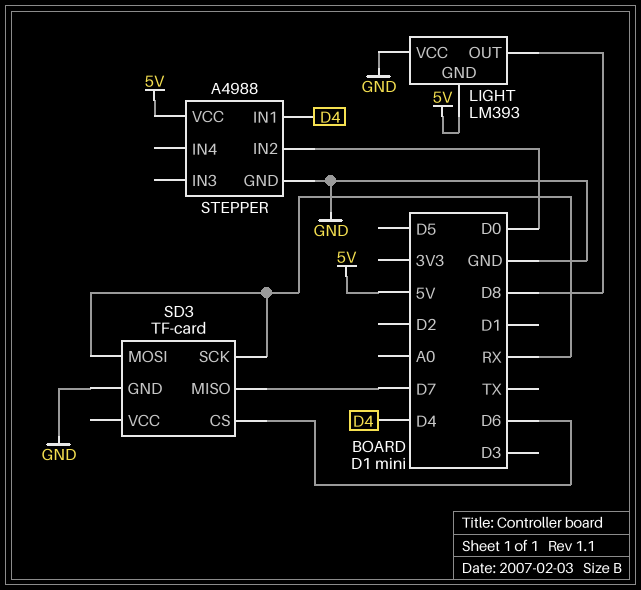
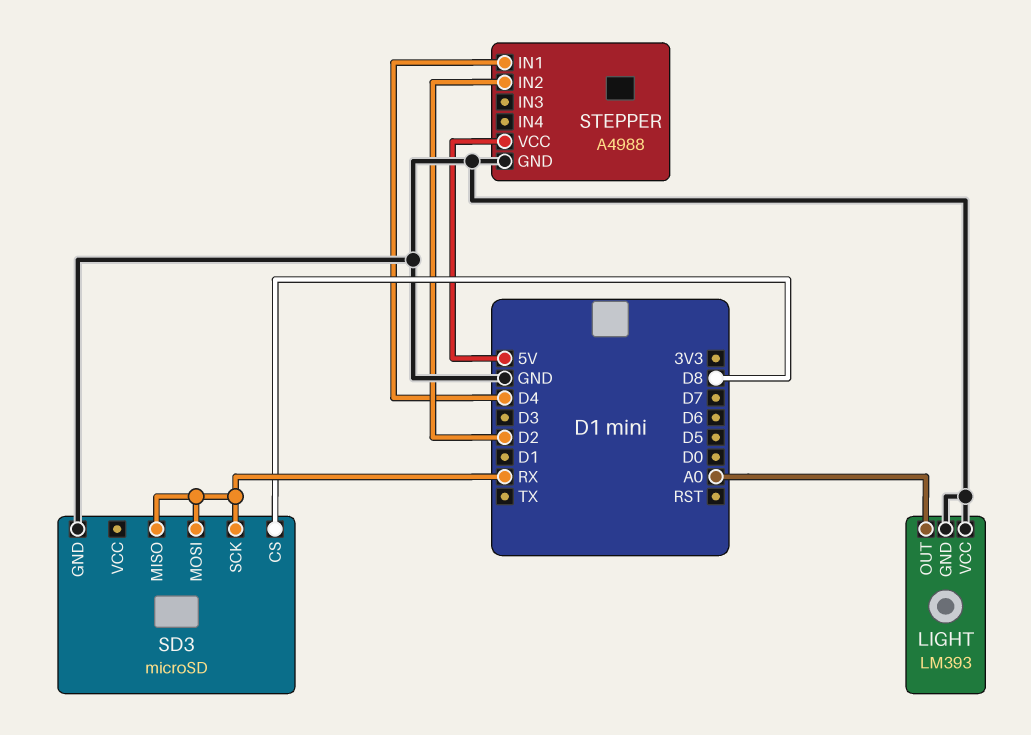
LIGHT pin GND: 5V -> GND
LIGHT pin OUT: D8 -> A0
SD3: TF-card -> microSD
SD3 pin CS: D6 -> D8
SD3 pin MISO: D7 -> RX
STEPPER pin IN2: D0 -> D2

